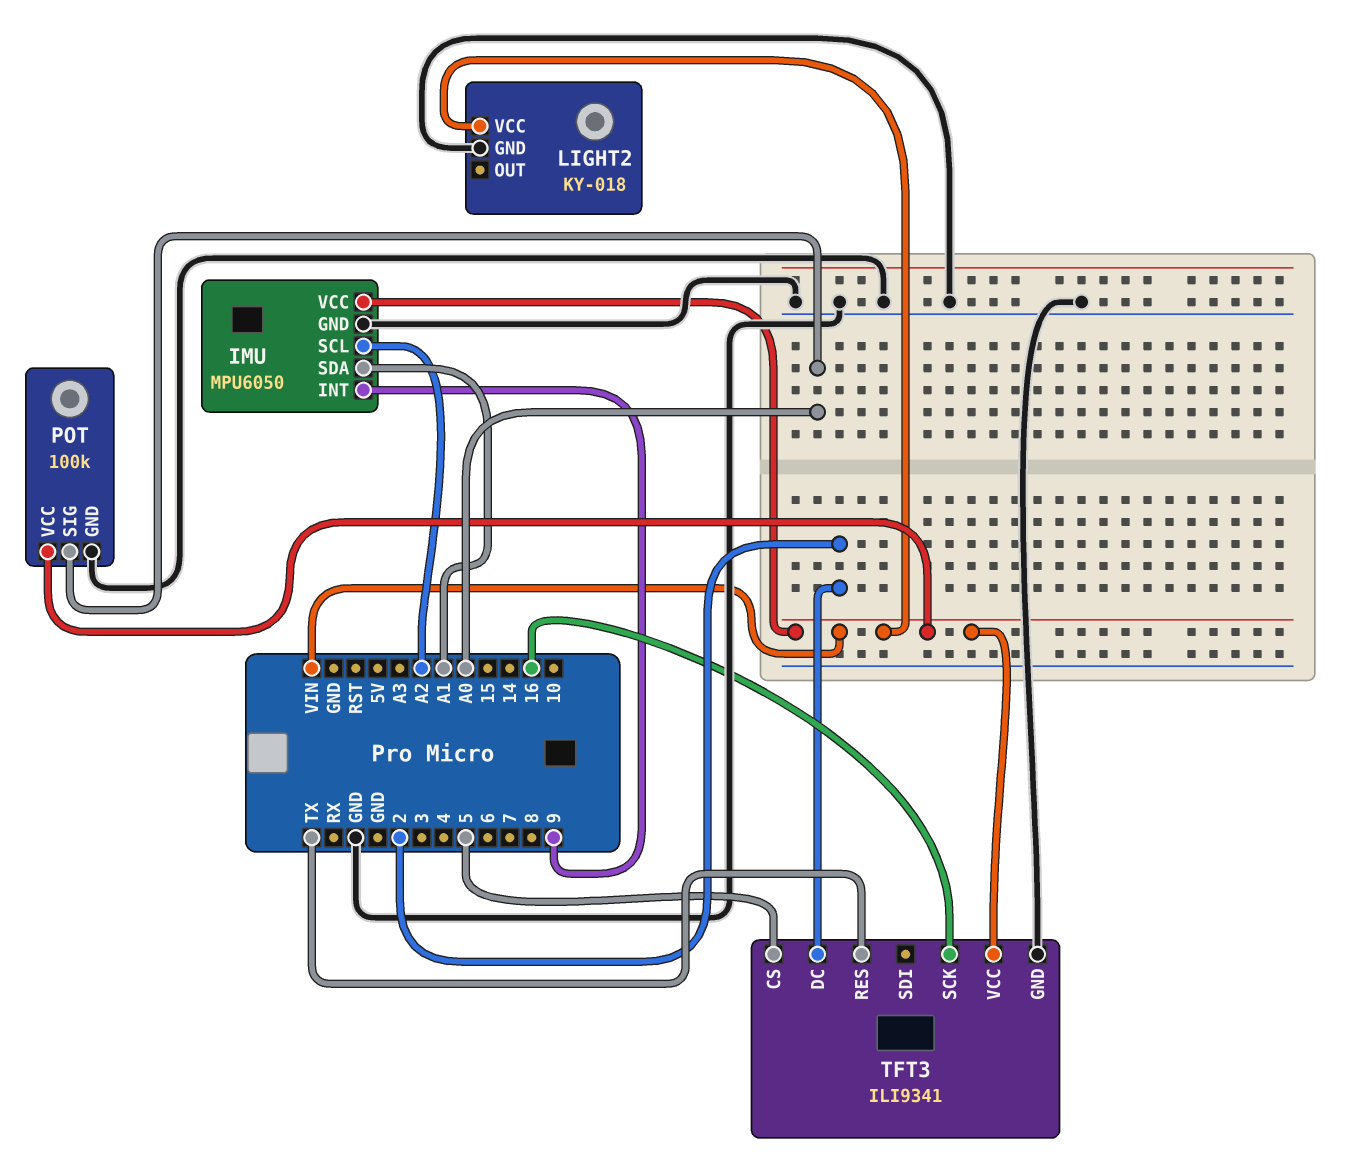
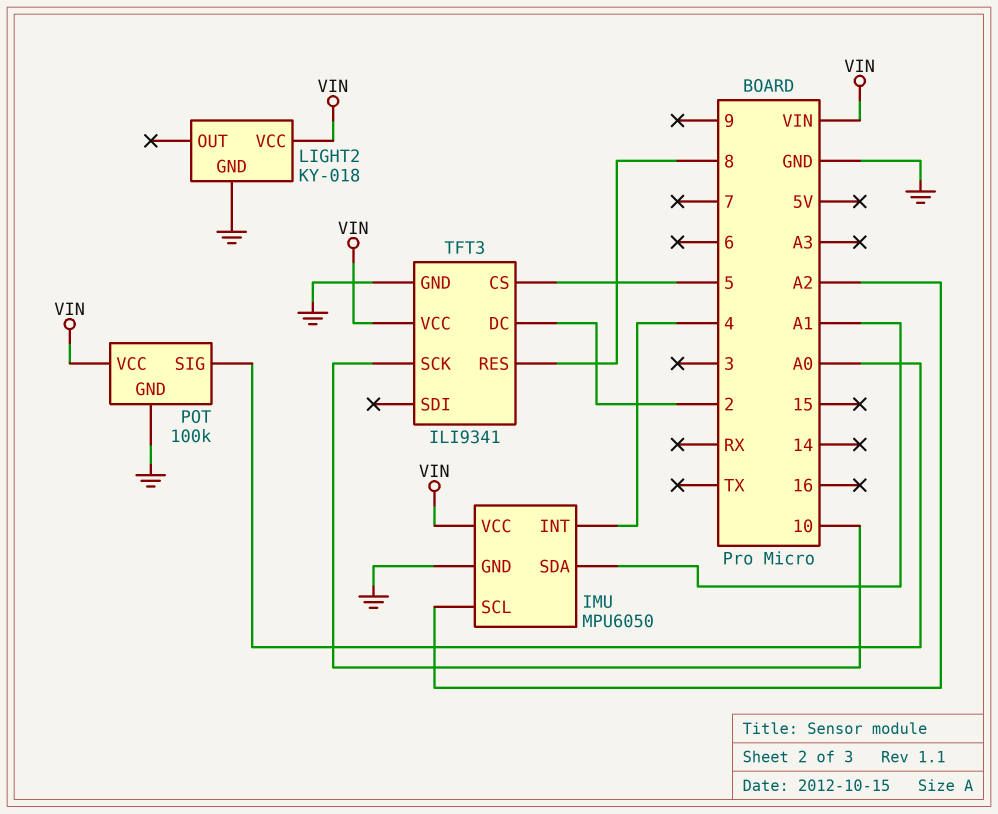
IMU pin INT: 9 -> 4
TFT3 pin RES: TX -> 8
TFT3 pin SCK: 16 -> 10

